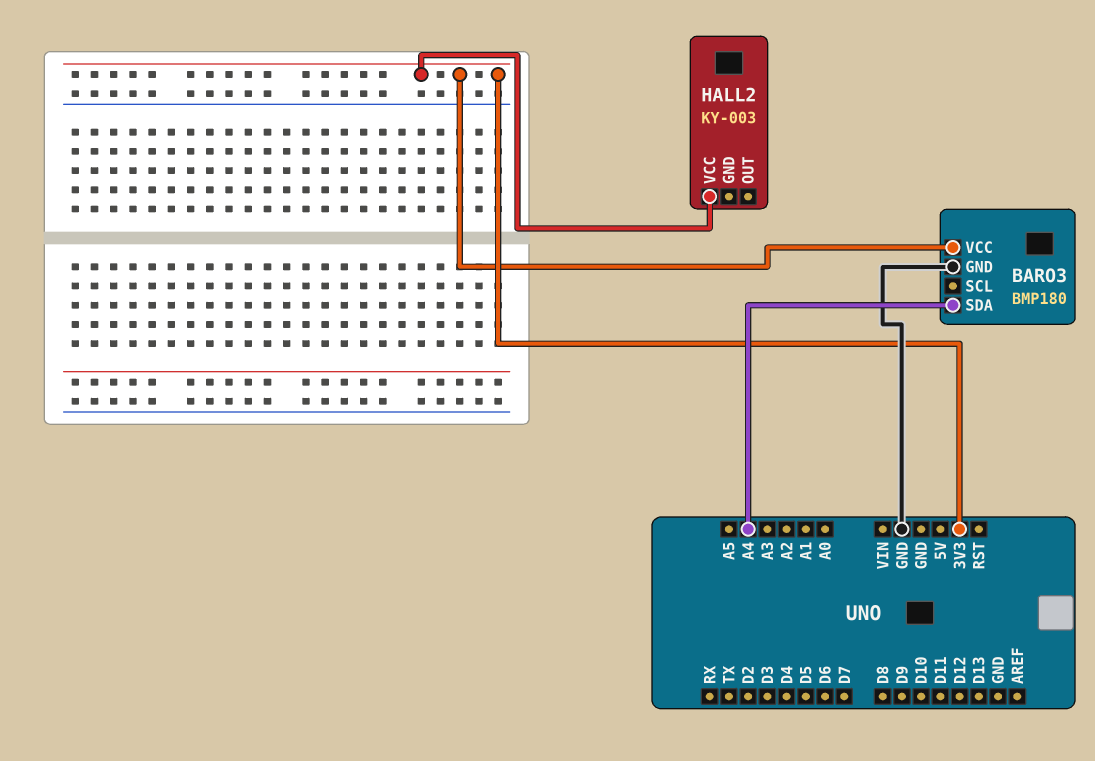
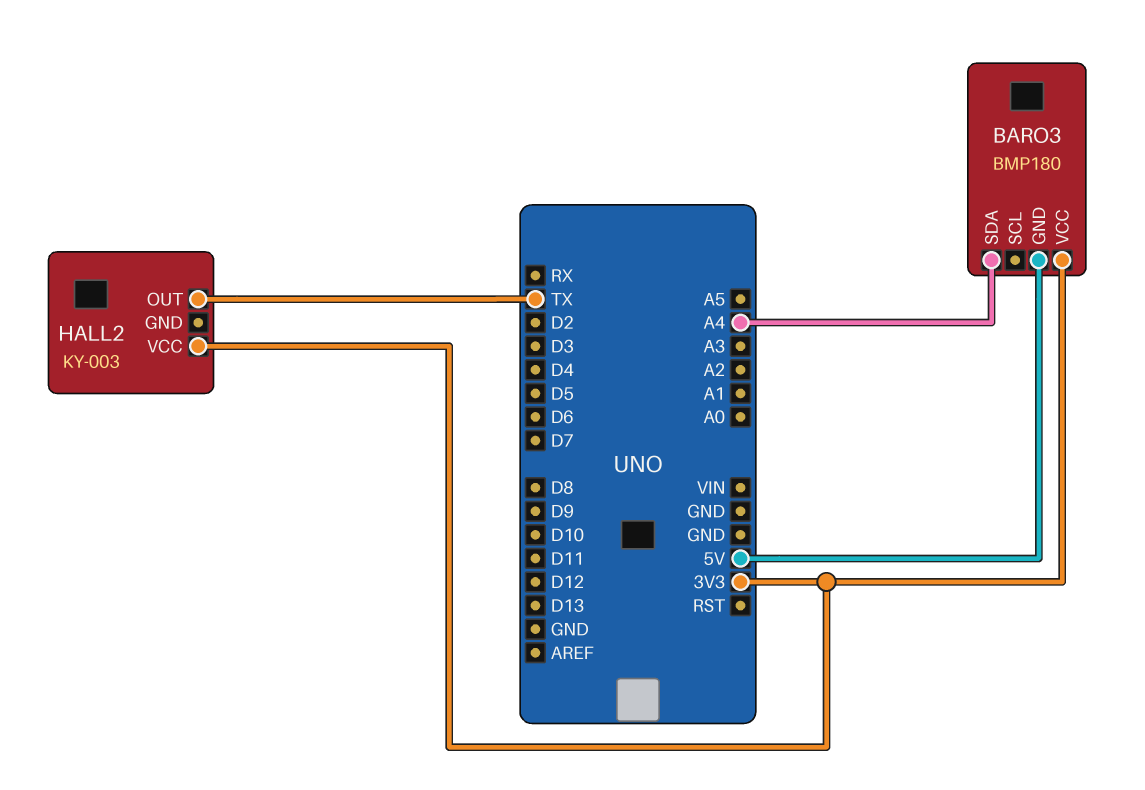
BARO3 pin GND: GND -> 5V
HALL2 pin OUT: none -> TX

